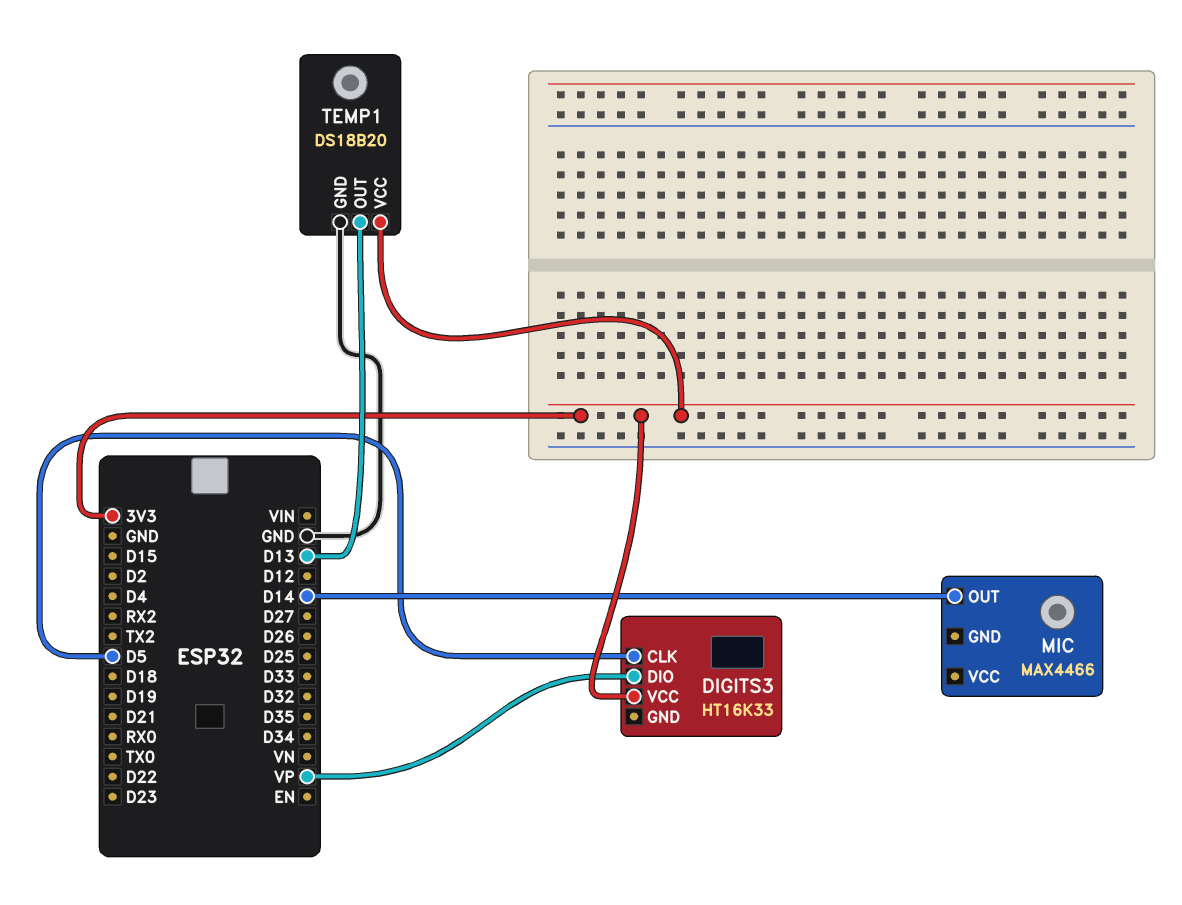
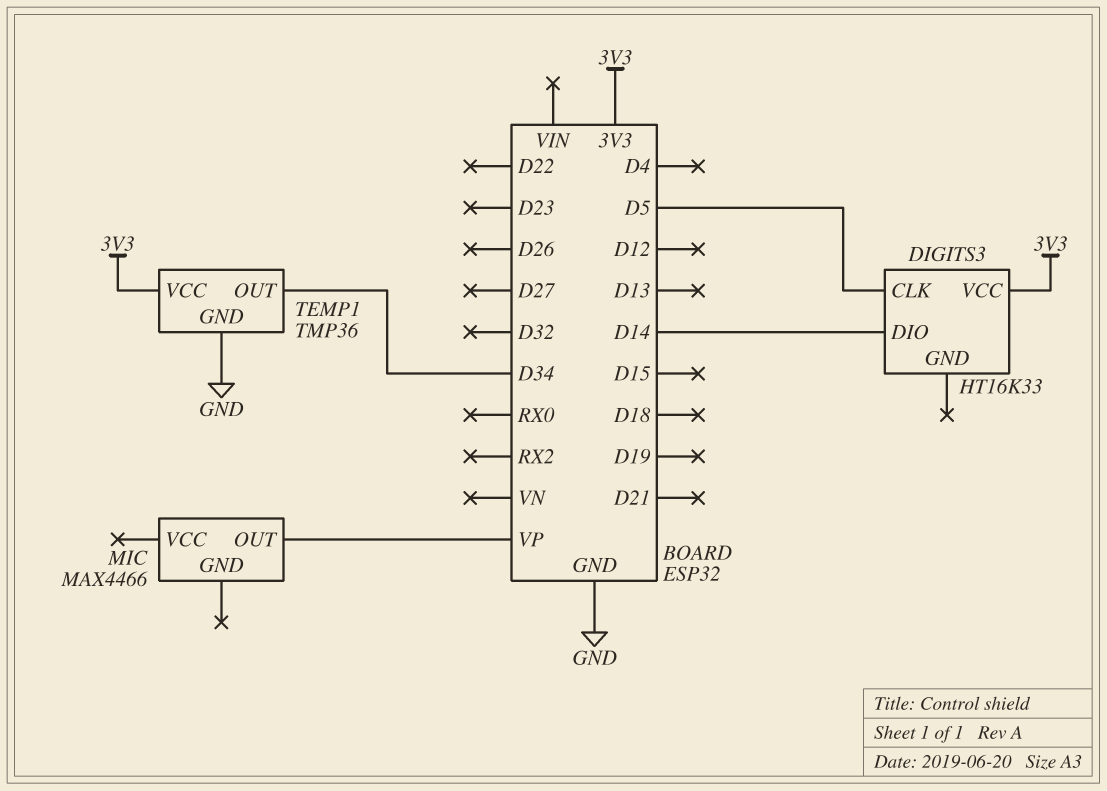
DIGITS3 pin DIO: VP -> D14
MIC pin OUT: D14 -> VP
TEMP1: DS18B20 -> TMP36
TEMP1 pin OUT: D13 -> D34

